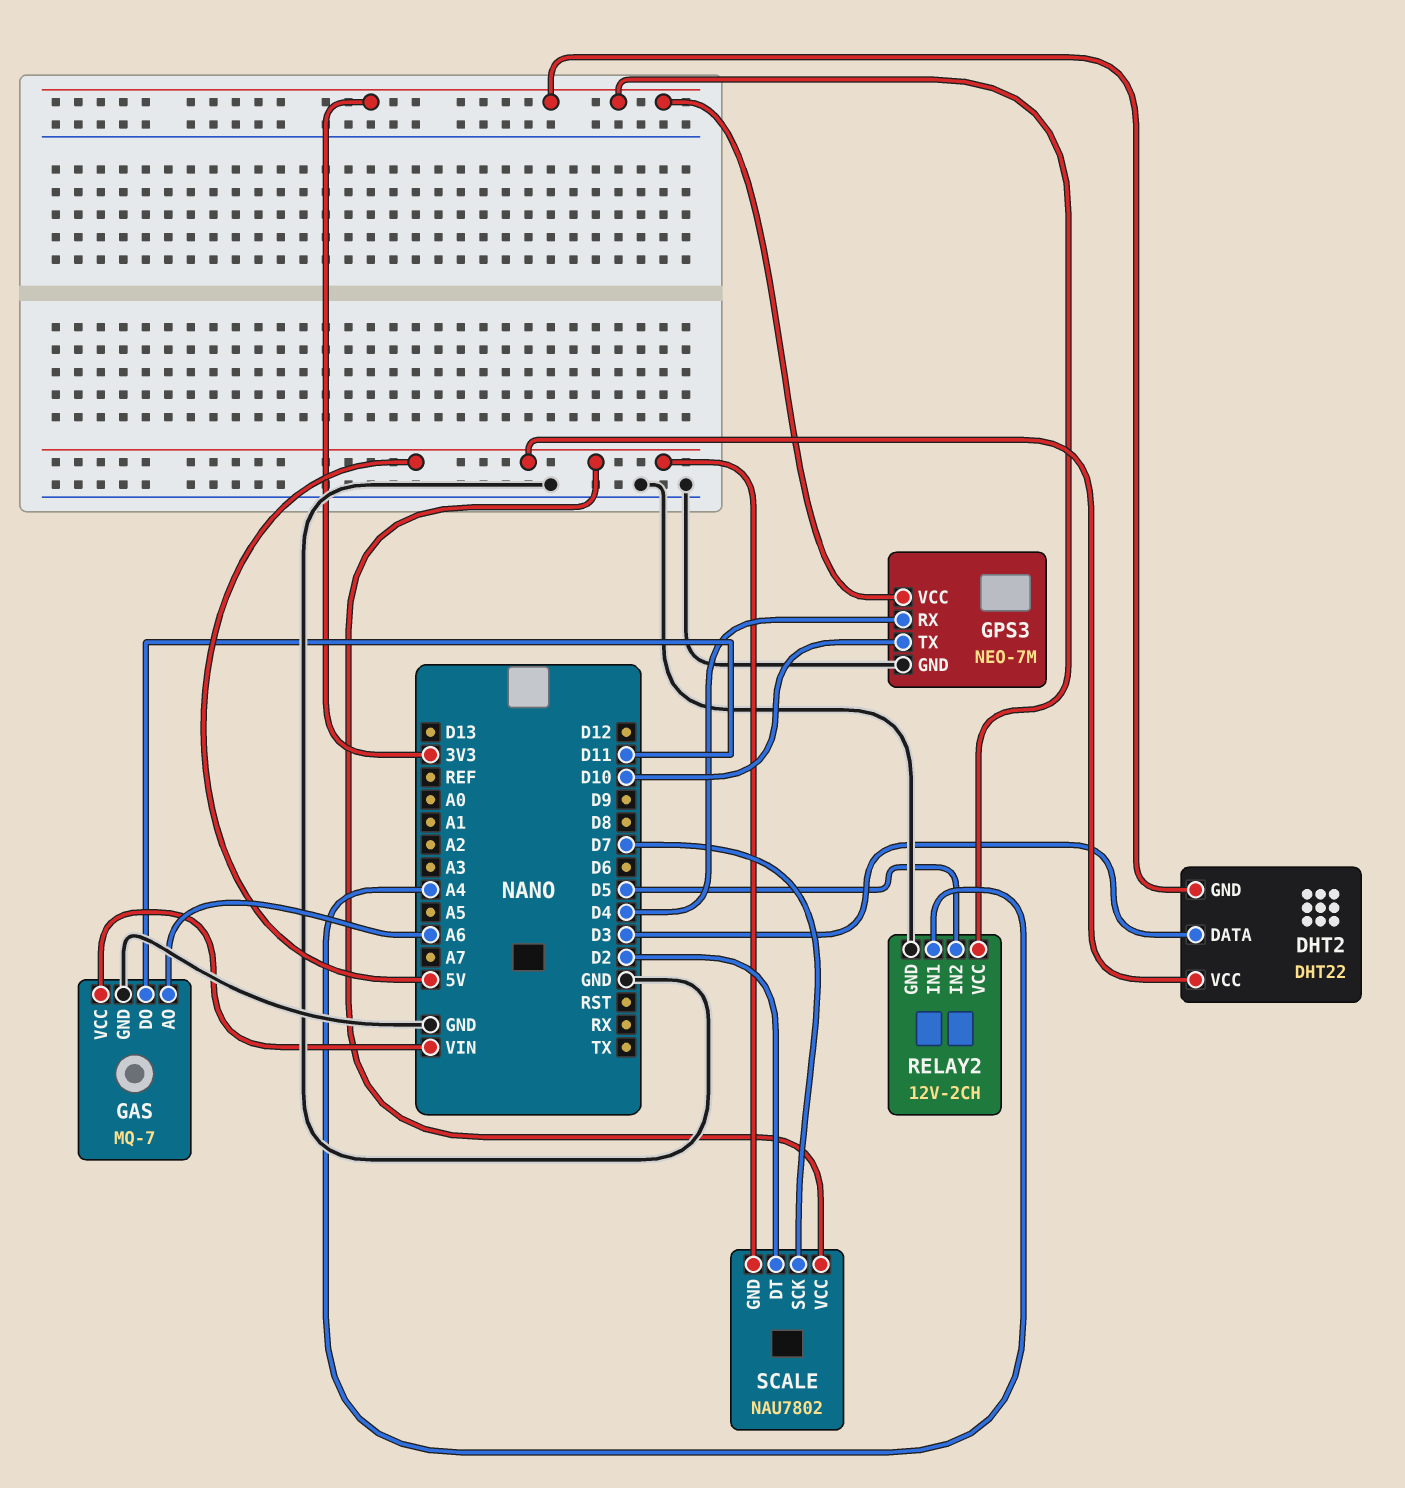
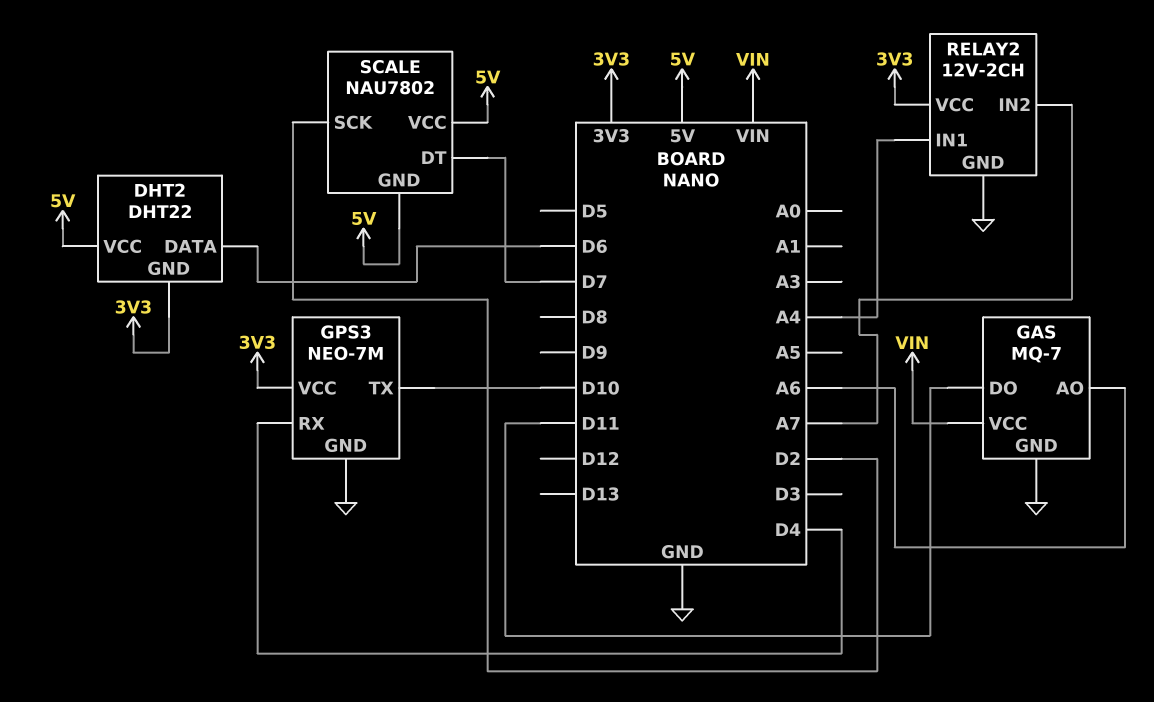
DHT2 pin DATA: D3 -> D6
RELAY2 pin IN2: D5 -> A7
SCALE pin DT: D2 -> D7
SCALE pin SCK: D7 -> D2

